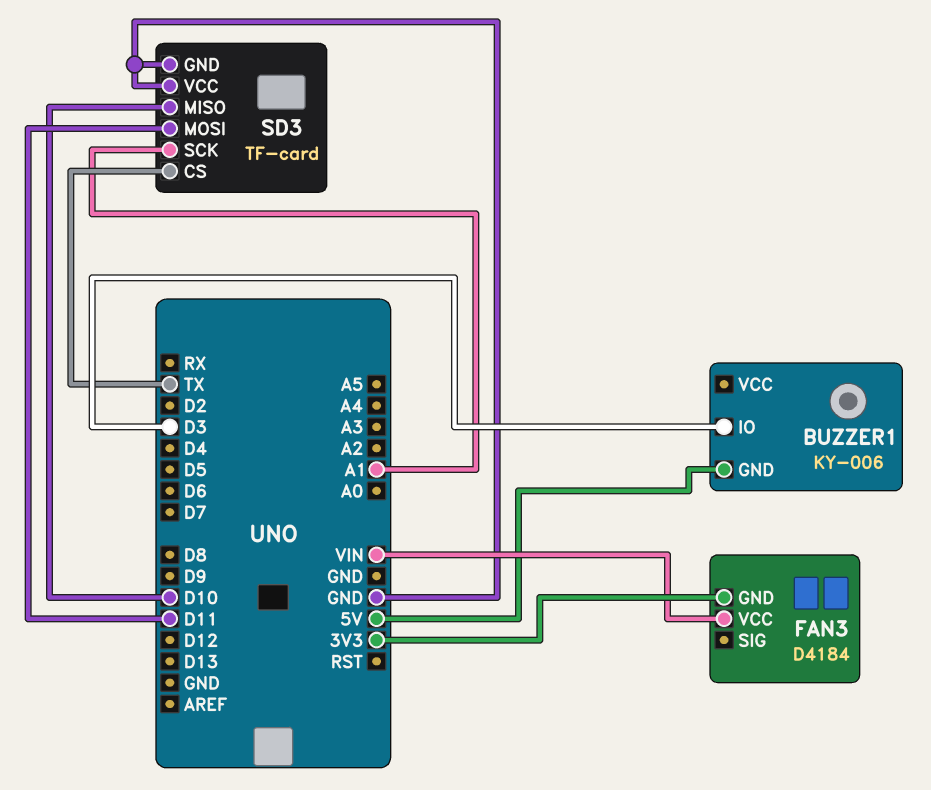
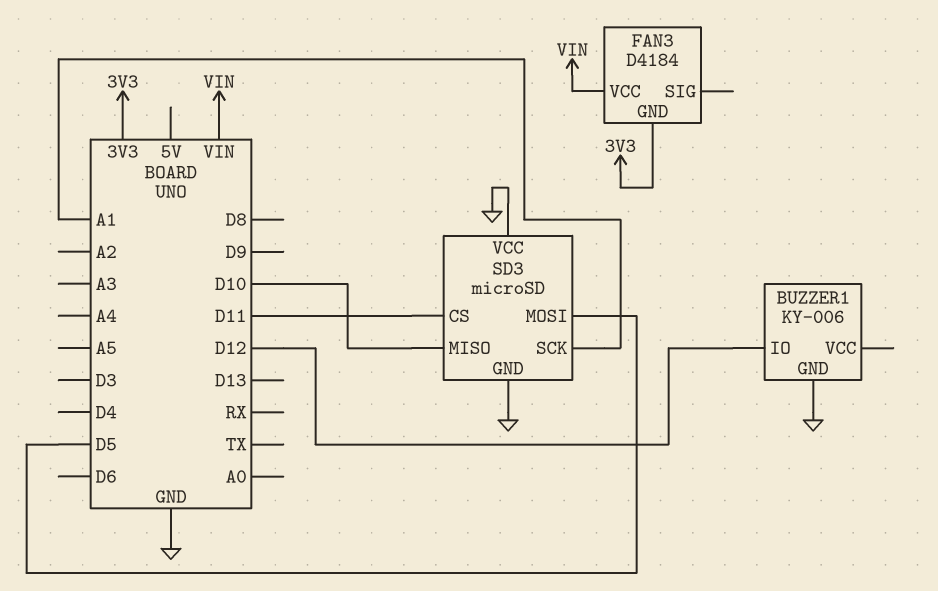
BUZZER1 pin GND: 5V -> GND
BUZZER1 pin IO: D3 -> D12
SD3: TF-card -> microSD
SD3 pin CS: TX -> D11
SD3 pin MOSI: D11 -> D5

